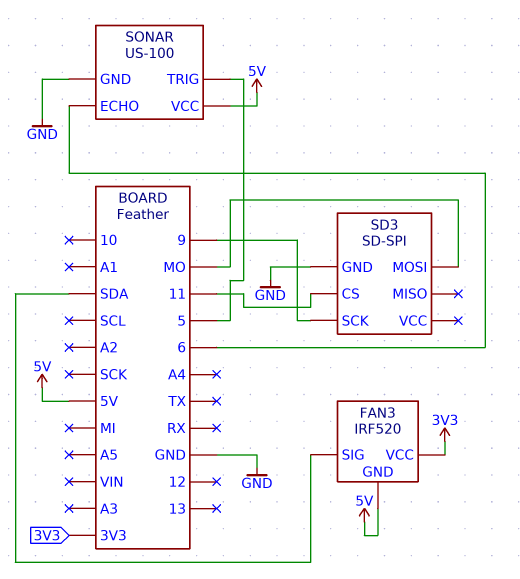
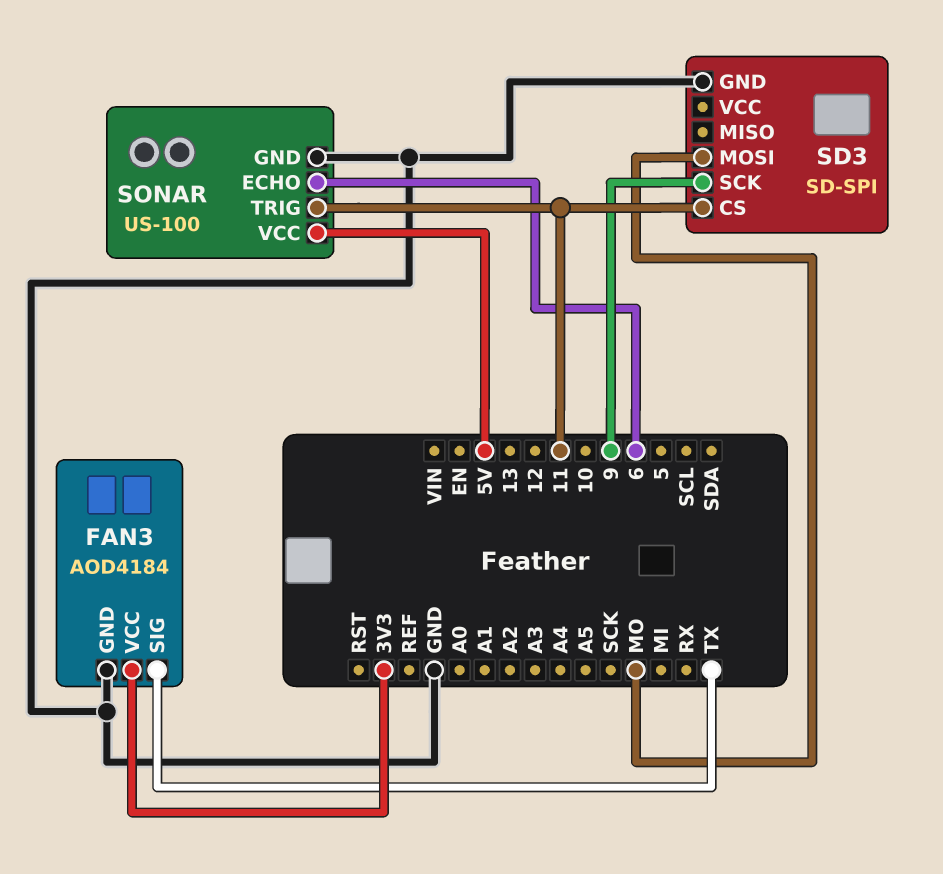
FAN3: IRF520 -> AOD4184
FAN3 pin GND: 5V -> GND
FAN3 pin SIG: SDA -> TX
SONAR pin TRIG: 5 -> 11

